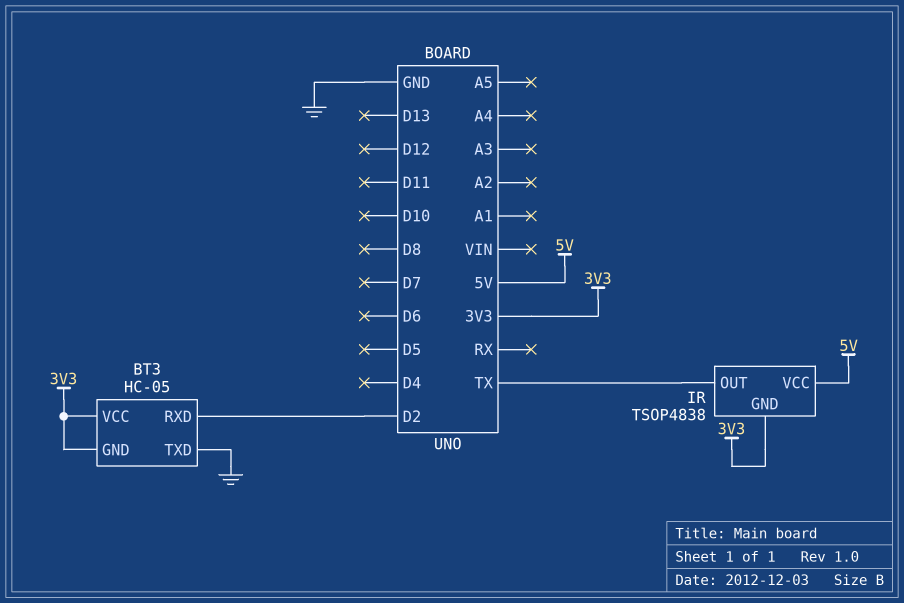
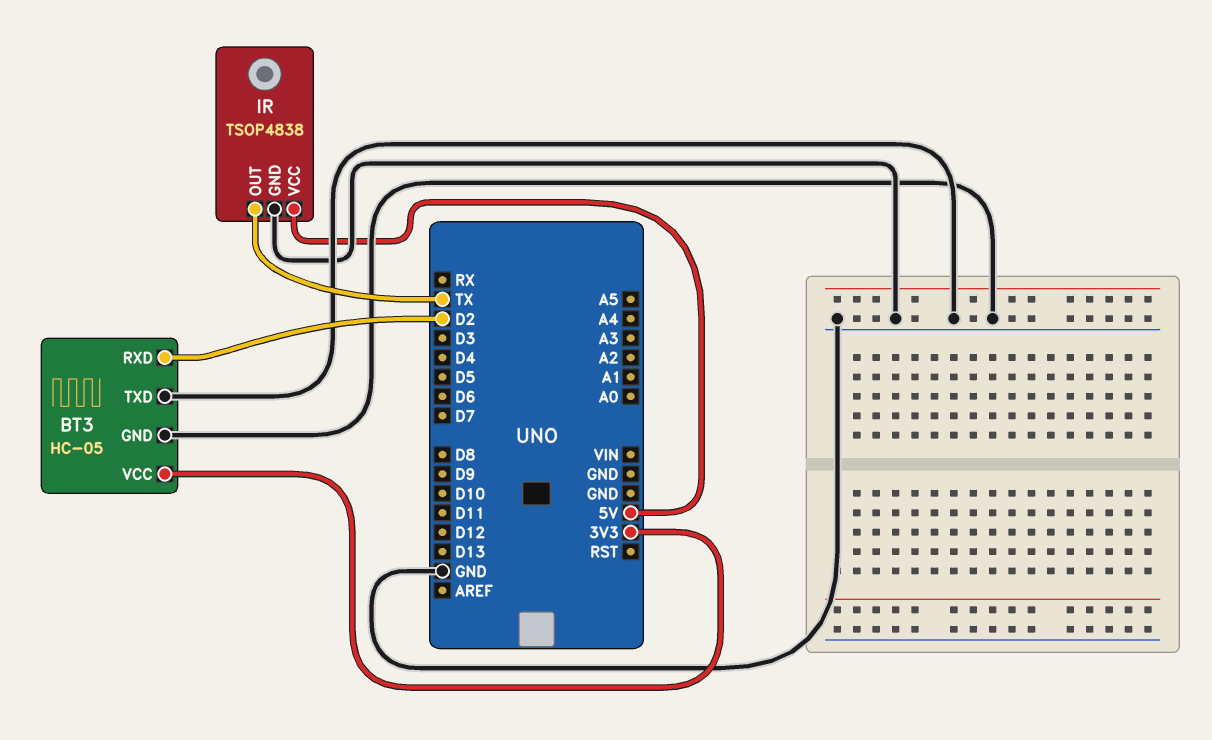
BT3 pin GND: 3V3 -> GND
IR pin GND: 3V3 -> GND

